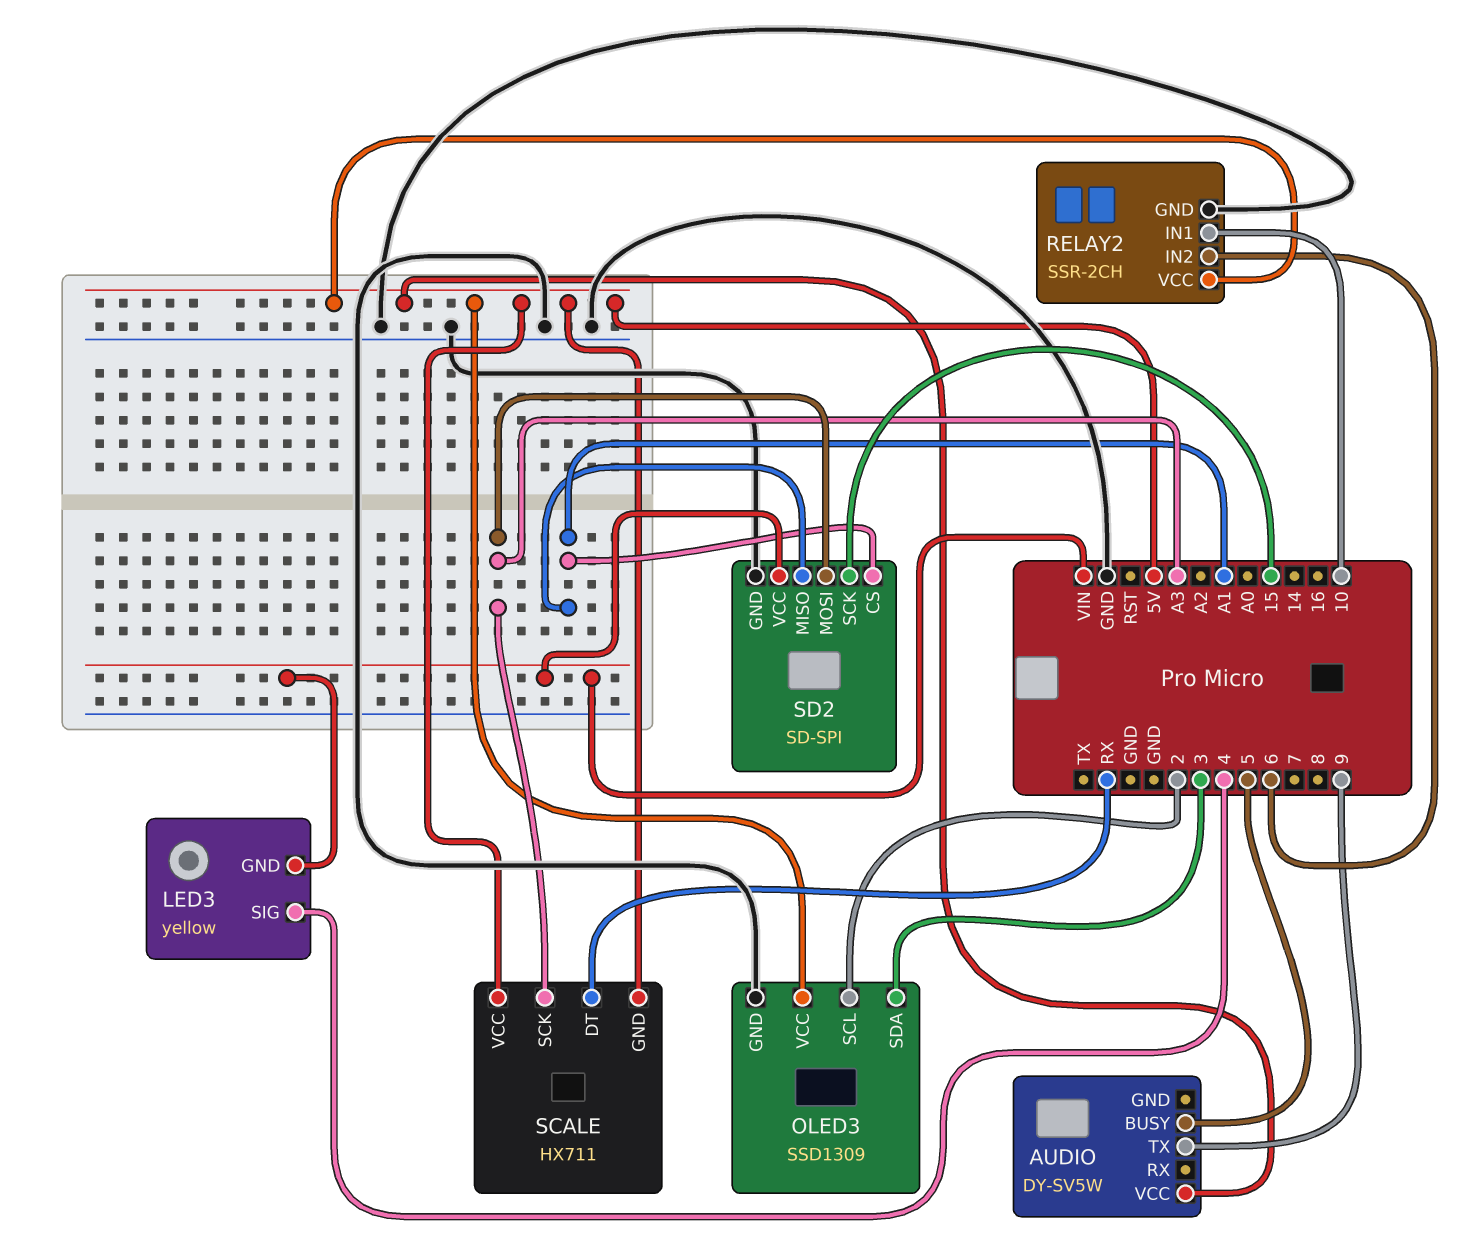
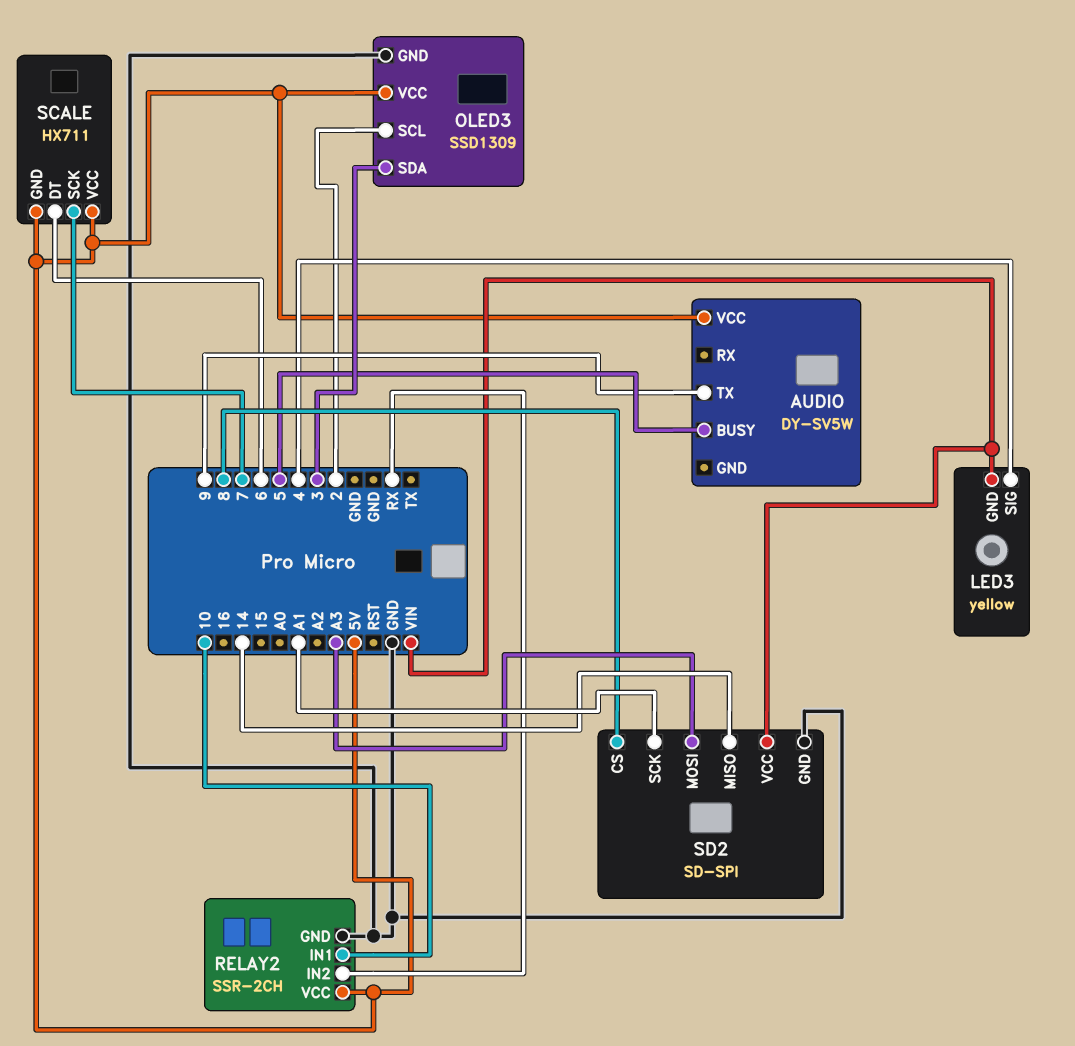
RELAY2 pin IN2: 6 -> RX
SCALE pin DT: RX -> 6
SCALE pin SCK: A3 -> 7
SD2 pin CS: A1 -> 8
SD2 pin MISO: A1 -> 14
SD2 pin SCK: 15 -> A1

